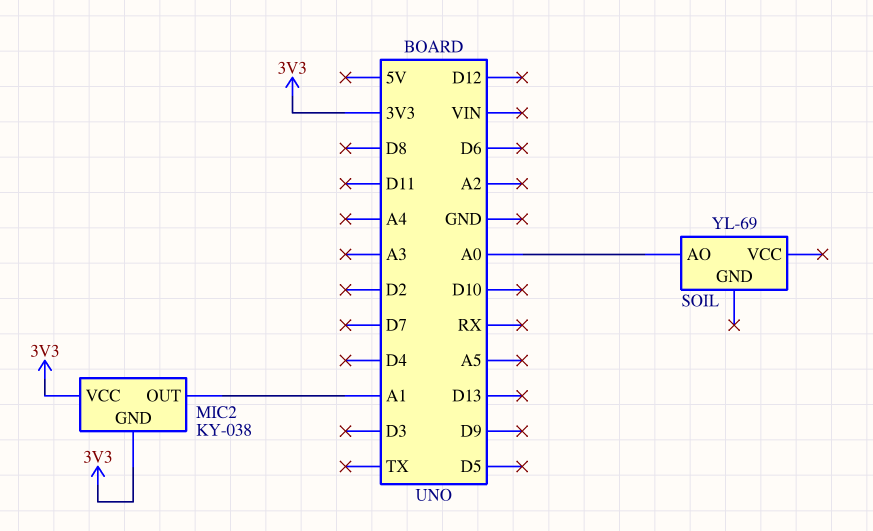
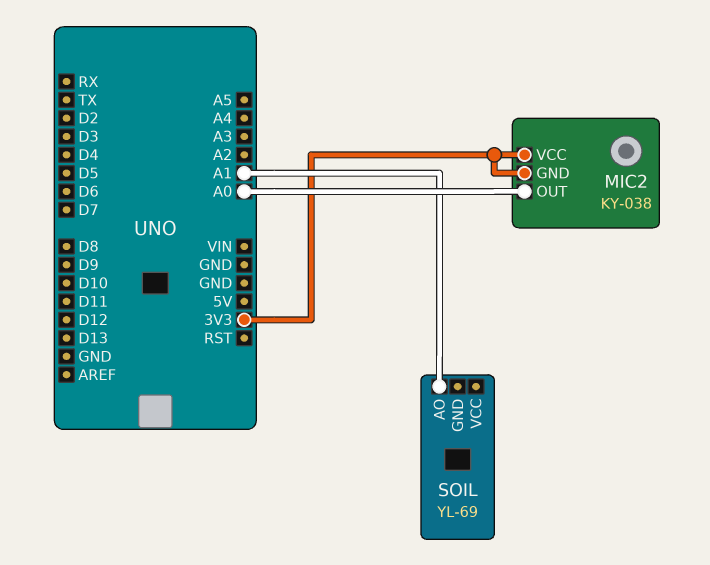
MIC2 pin OUT: A1 -> A0
SOIL pin AO: A0 -> A1

